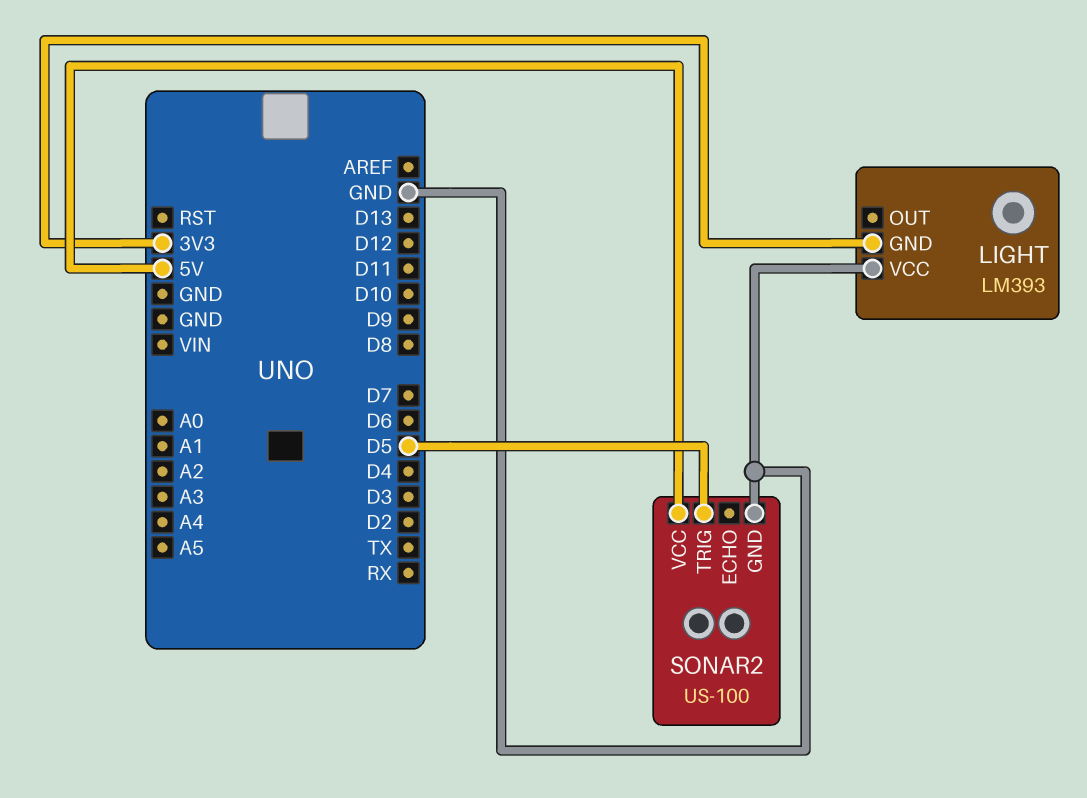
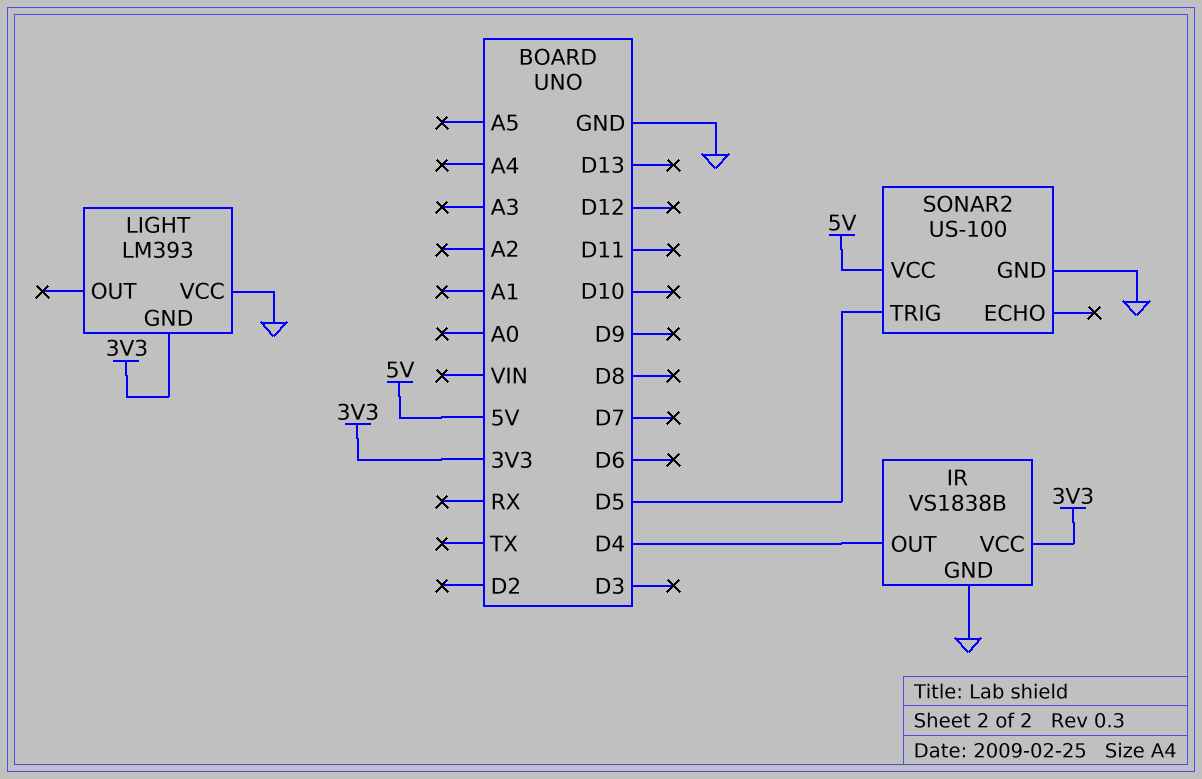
IR: none -> VS1838B
IR pin GND: none -> GND
IR pin OUT: none -> D4
IR pin VCC: none -> 3V3

